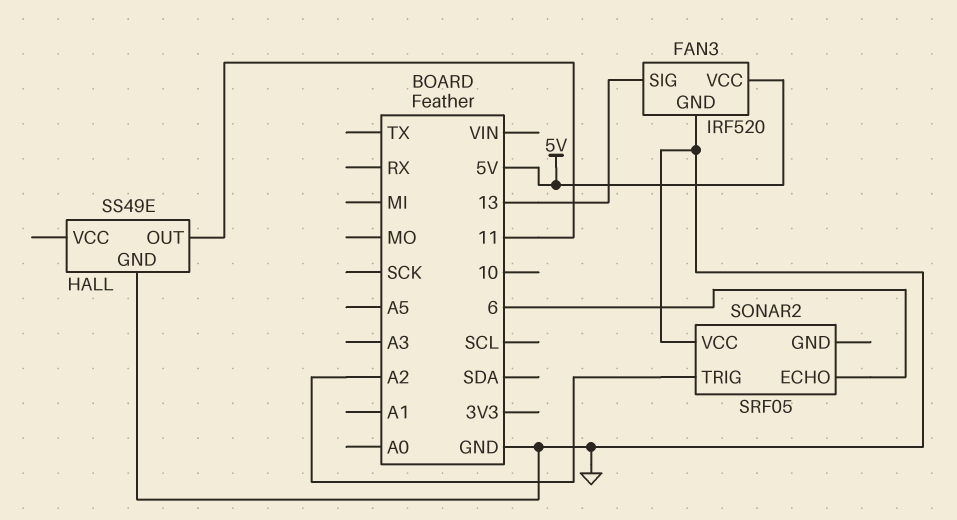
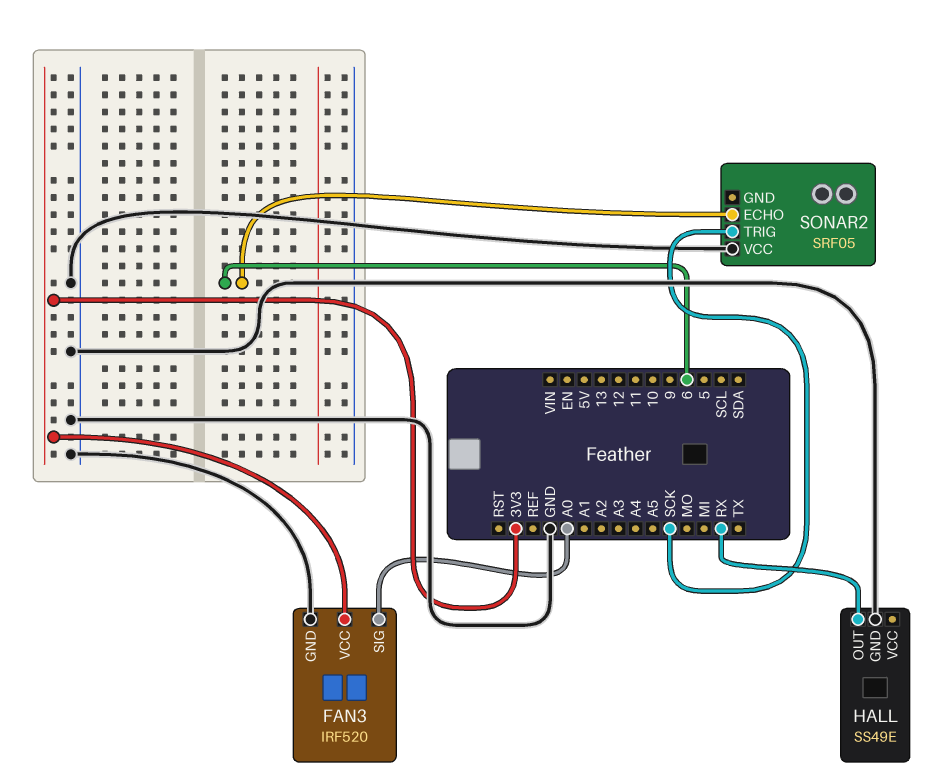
FAN3 pin SIG: 13 -> A0
FAN3 pin VCC: 5V -> 3V3
HALL pin OUT: 11 -> RX
SONAR2 pin TRIG: A2 -> SCK

